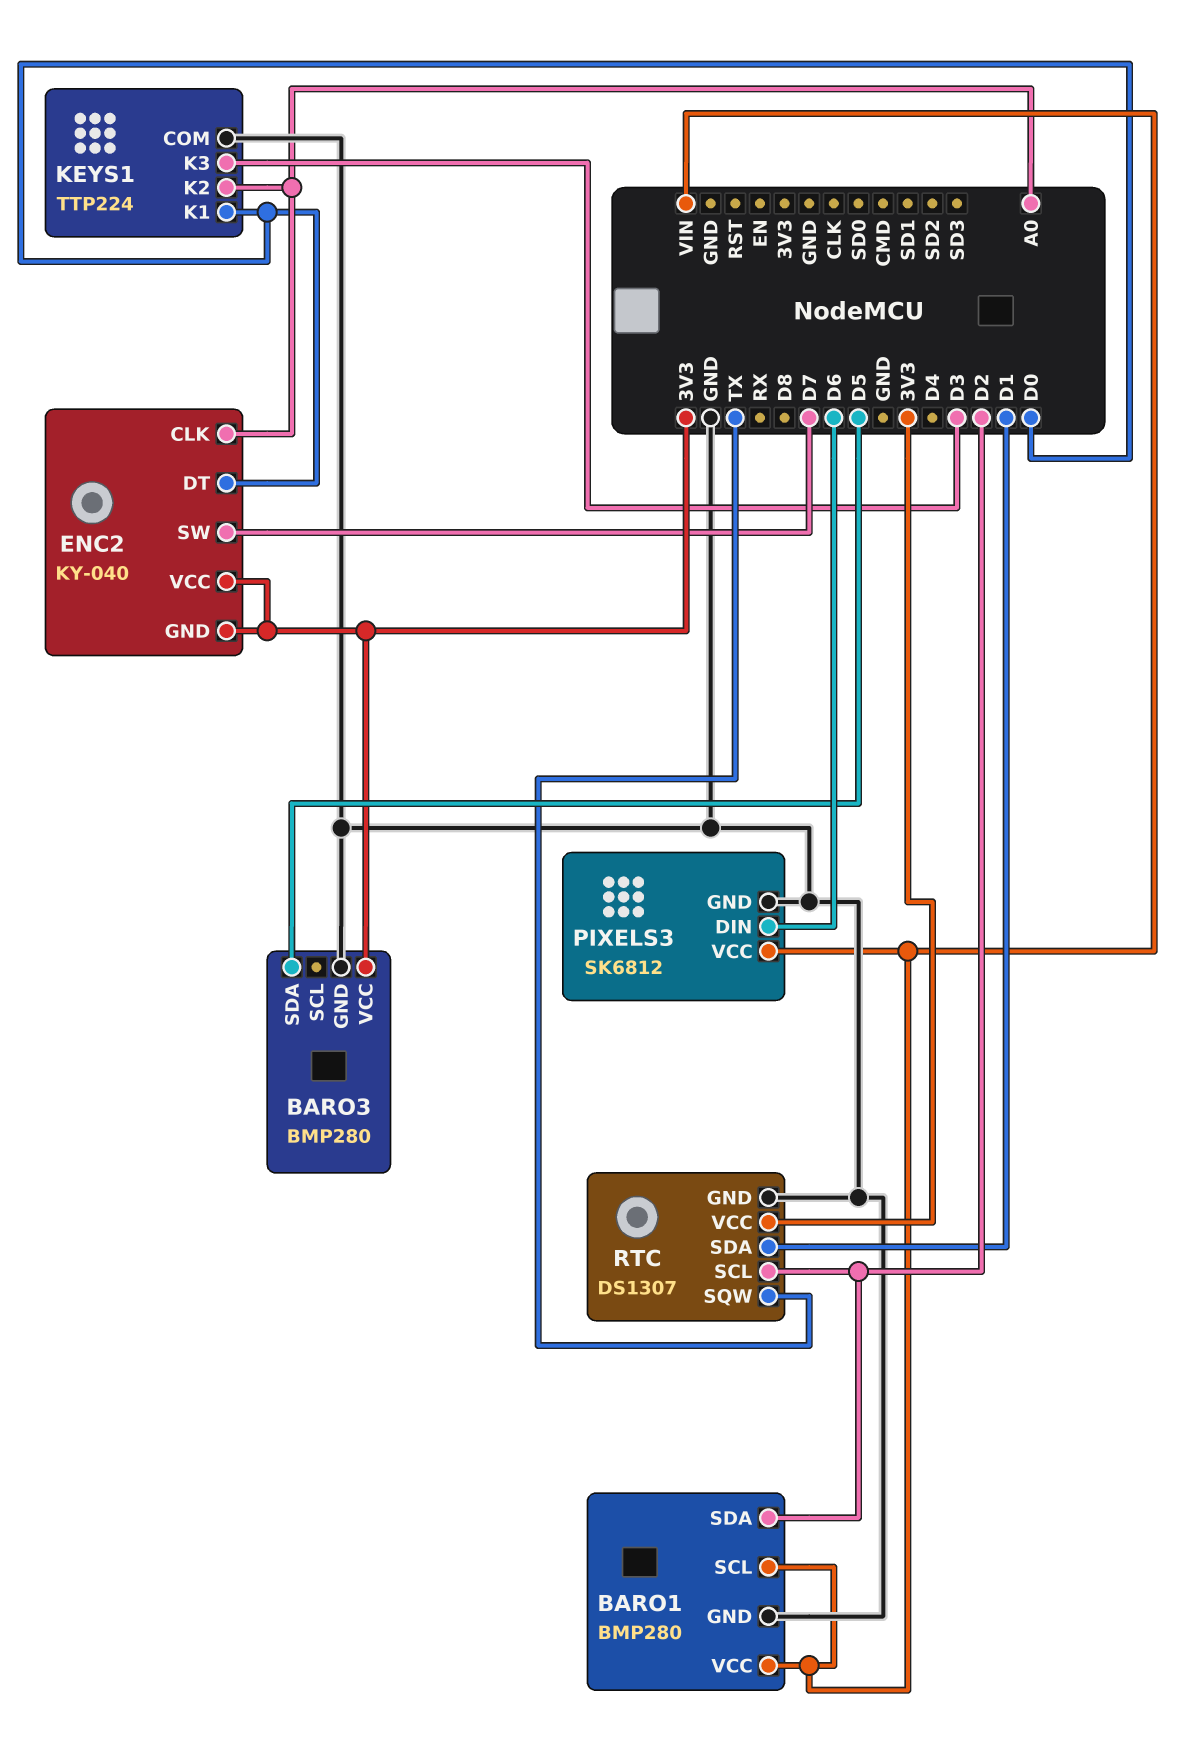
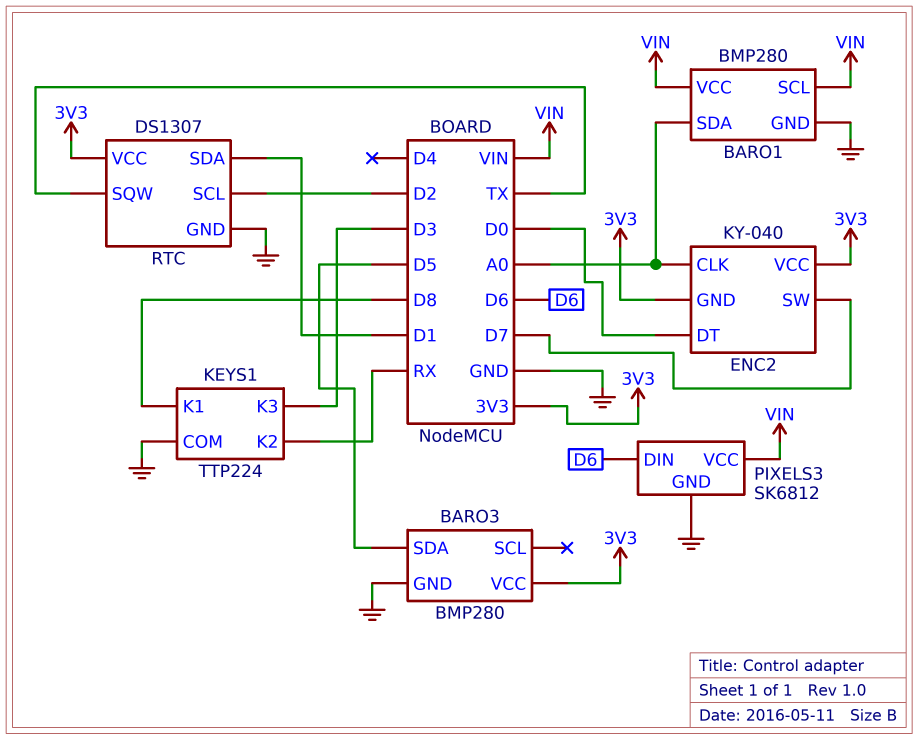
BARO1 pin SDA: D2 -> A0
KEYS1 pin K1: D0 -> D8
KEYS1 pin K2: A0 -> RX

